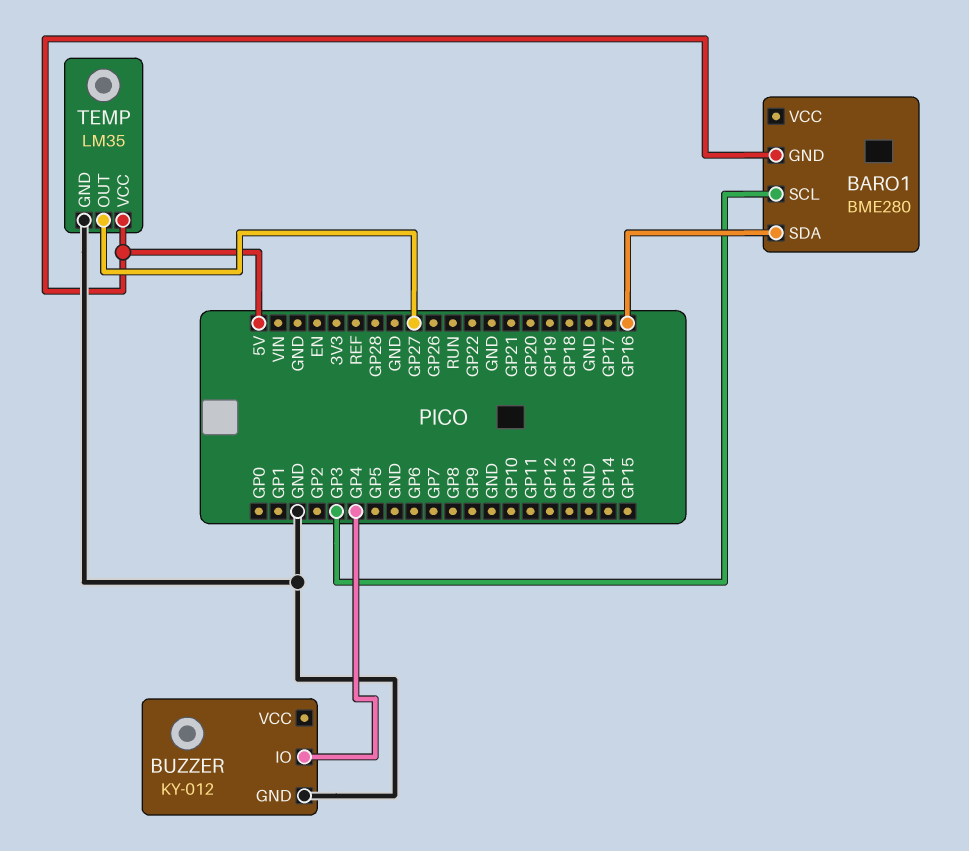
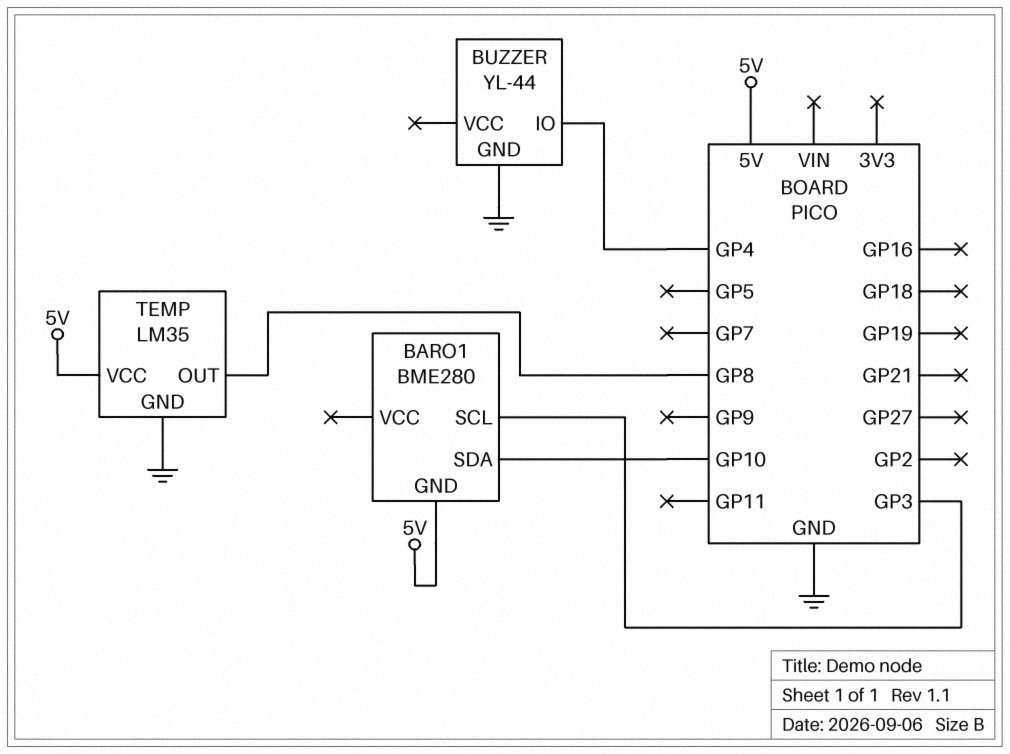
BARO1 pin SDA: GP16 -> GP10
BUZZER: KY-012 -> YL-44
TEMP pin OUT: GP27 -> GP8

